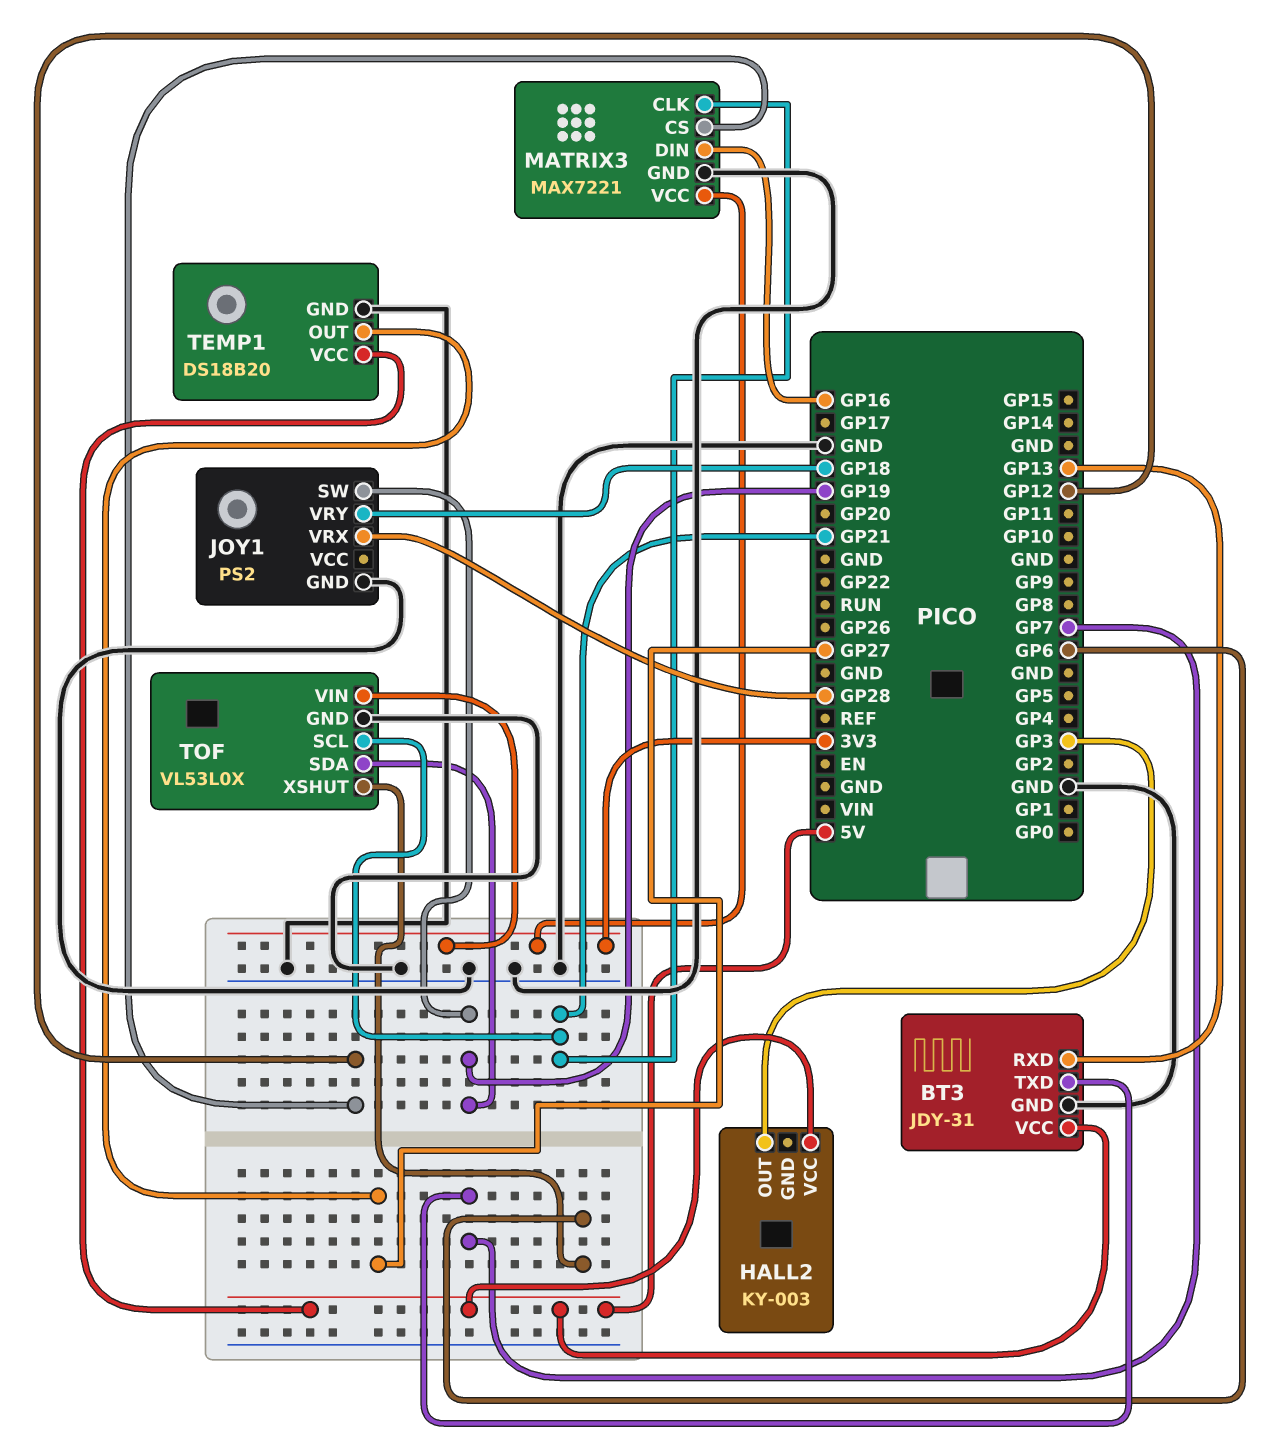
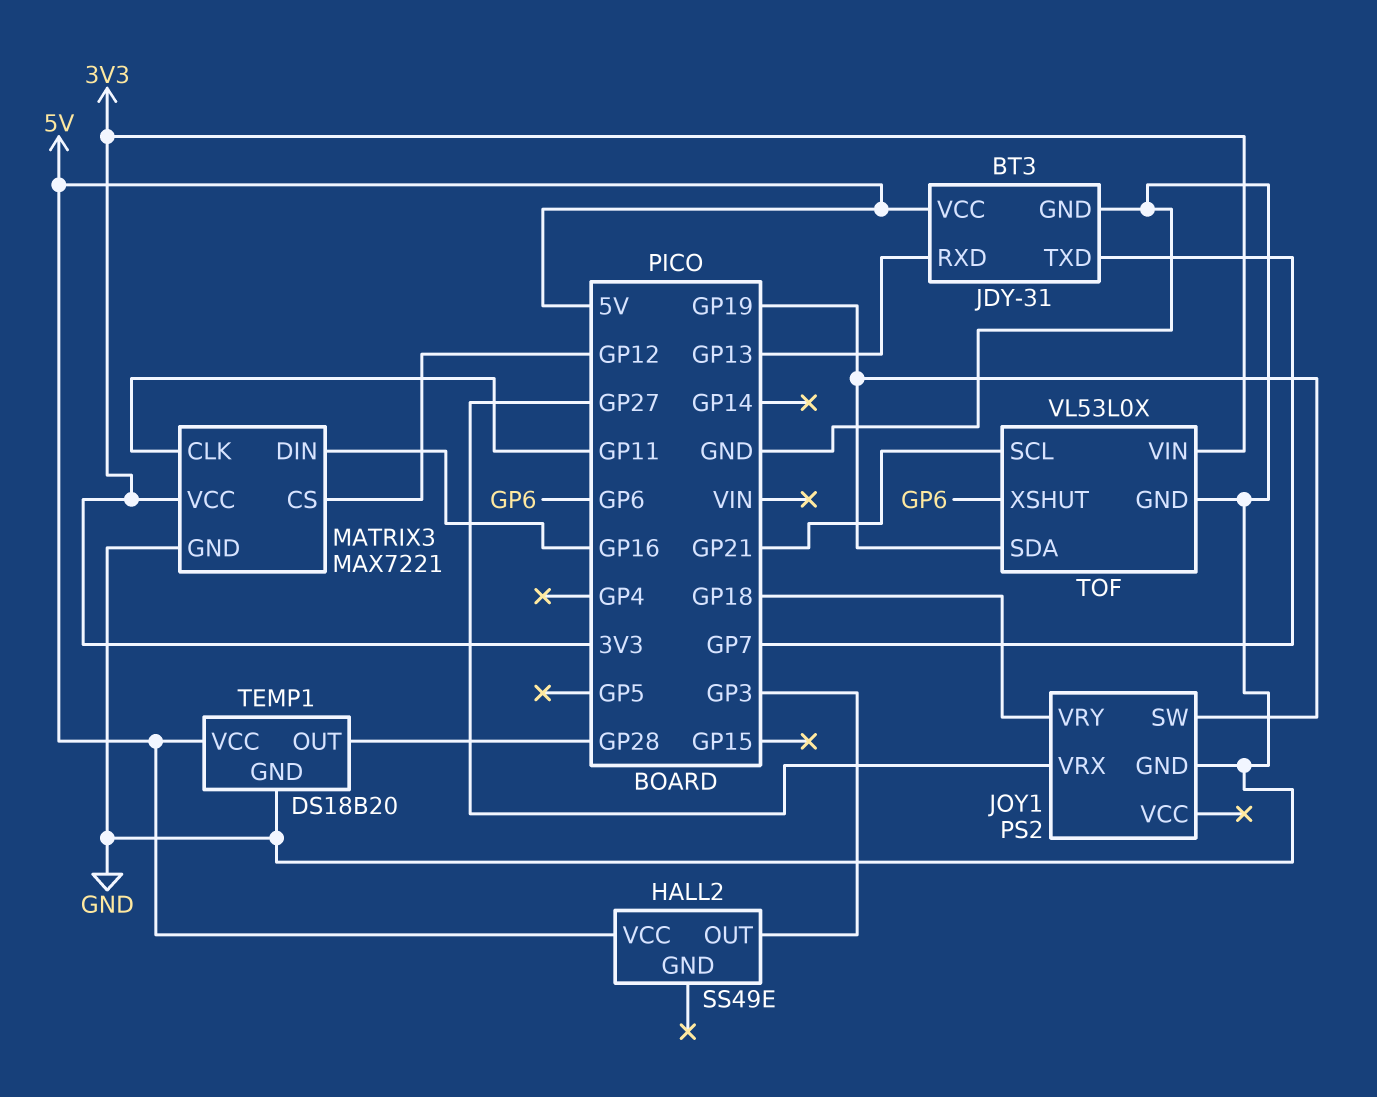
HALL2: KY-003 -> SS49E
JOY1 pin VRX: GP28 -> GP27
MATRIX3 pin CLK: GP21 -> GP11
TEMP1 pin OUT: GP27 -> GP28

